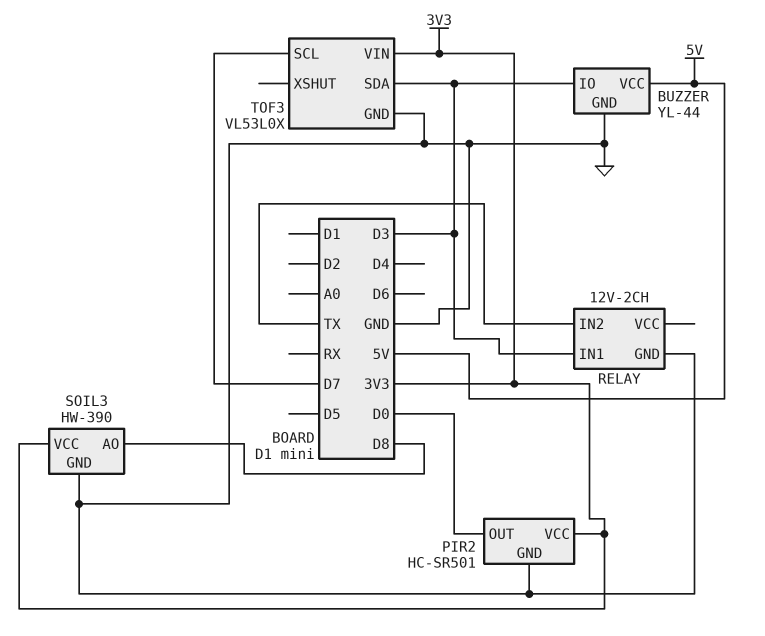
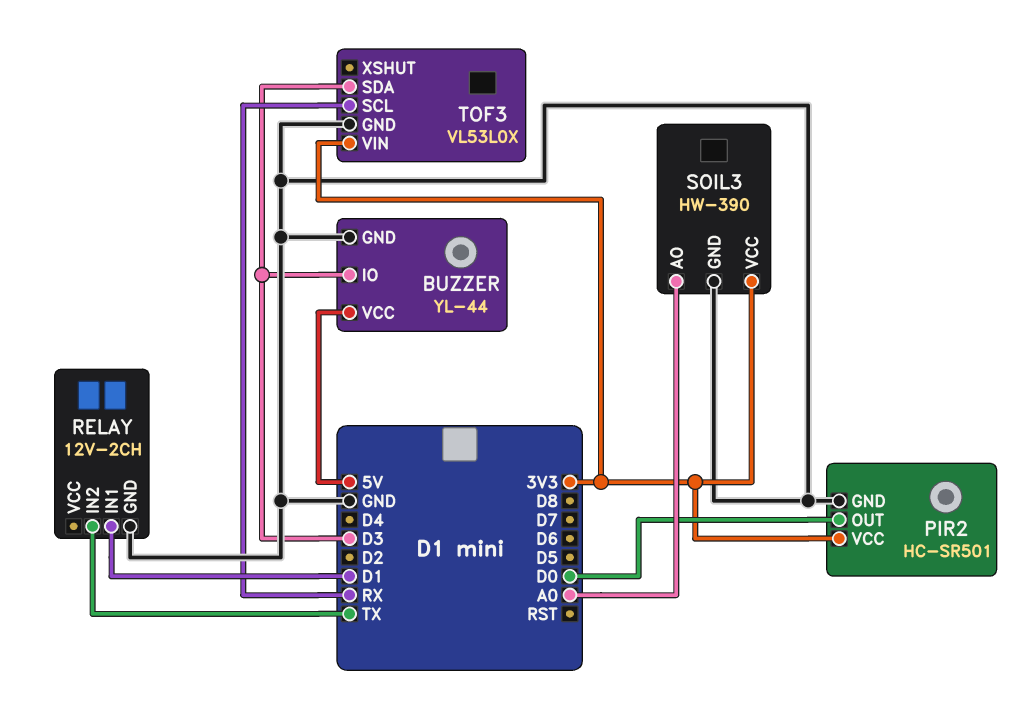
RELAY pin IN1: D3 -> D1
SOIL3 pin AO: D8 -> A0
TOF3 pin SCL: D7 -> RX

